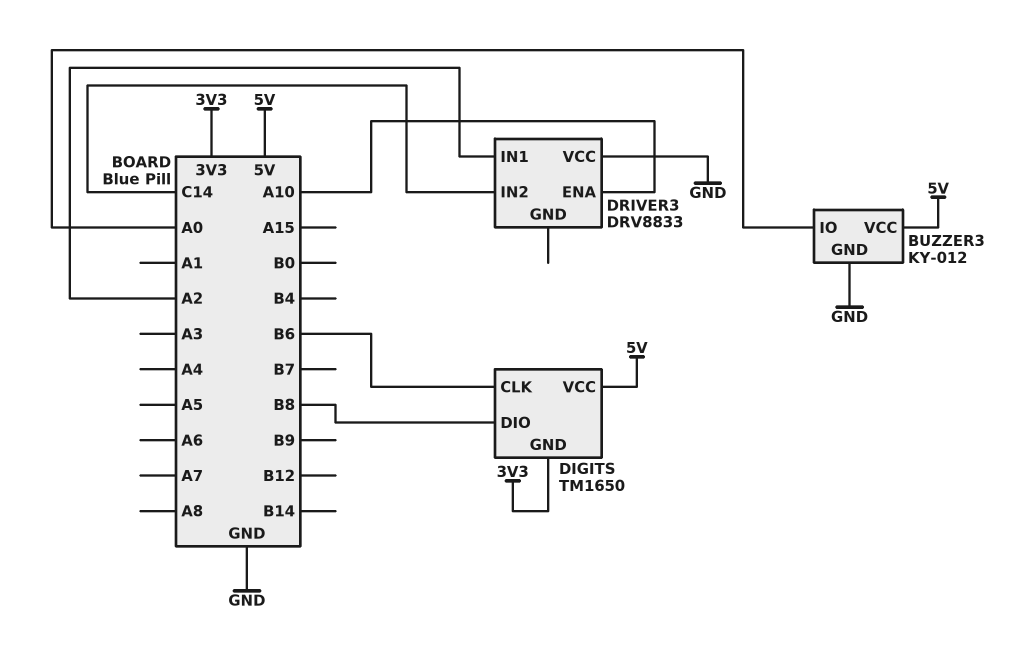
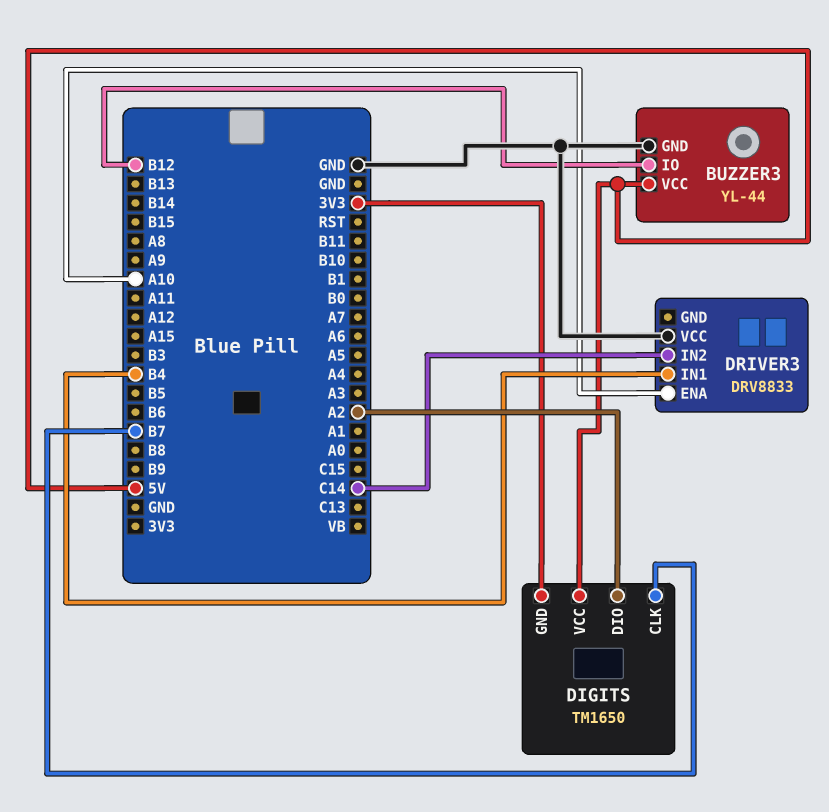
BUZZER3: KY-012 -> YL-44
BUZZER3 pin IO: A0 -> B12
DIGITS pin CLK: B6 -> B7
DIGITS pin DIO: B8 -> A2
DRIVER3 pin IN1: A2 -> B4

